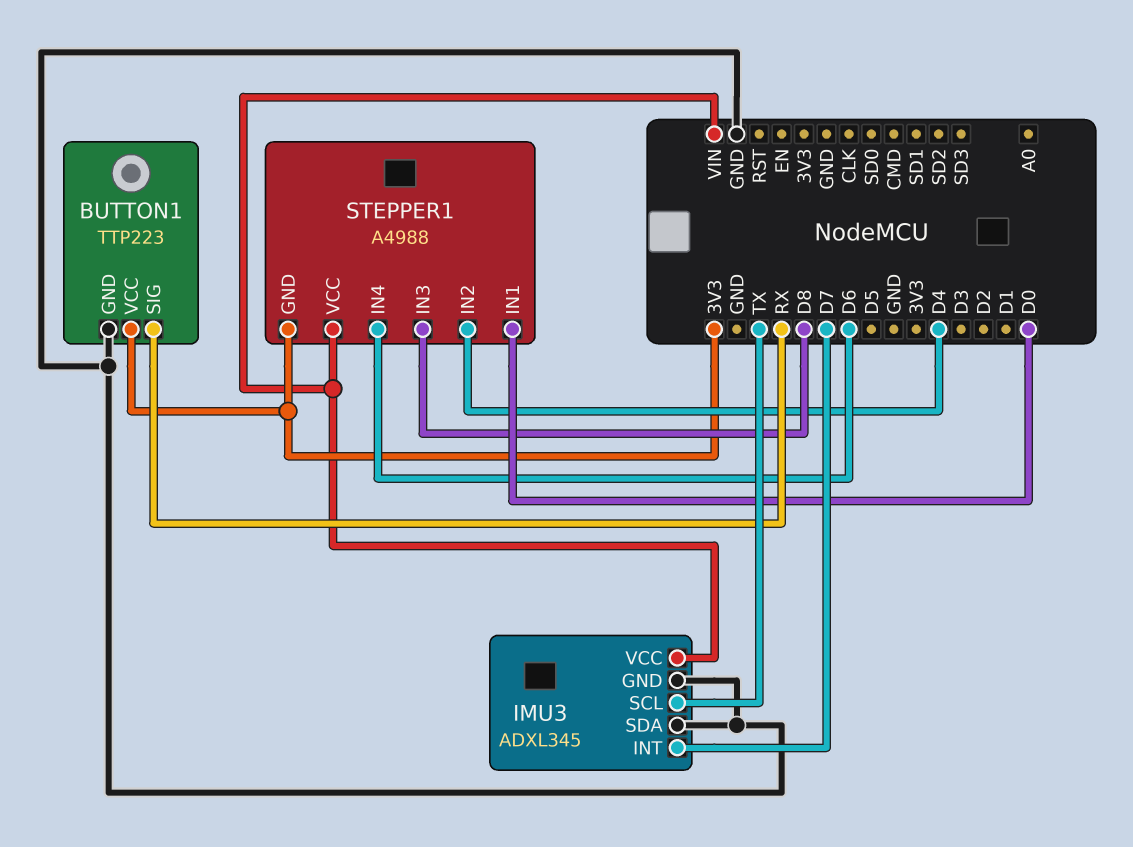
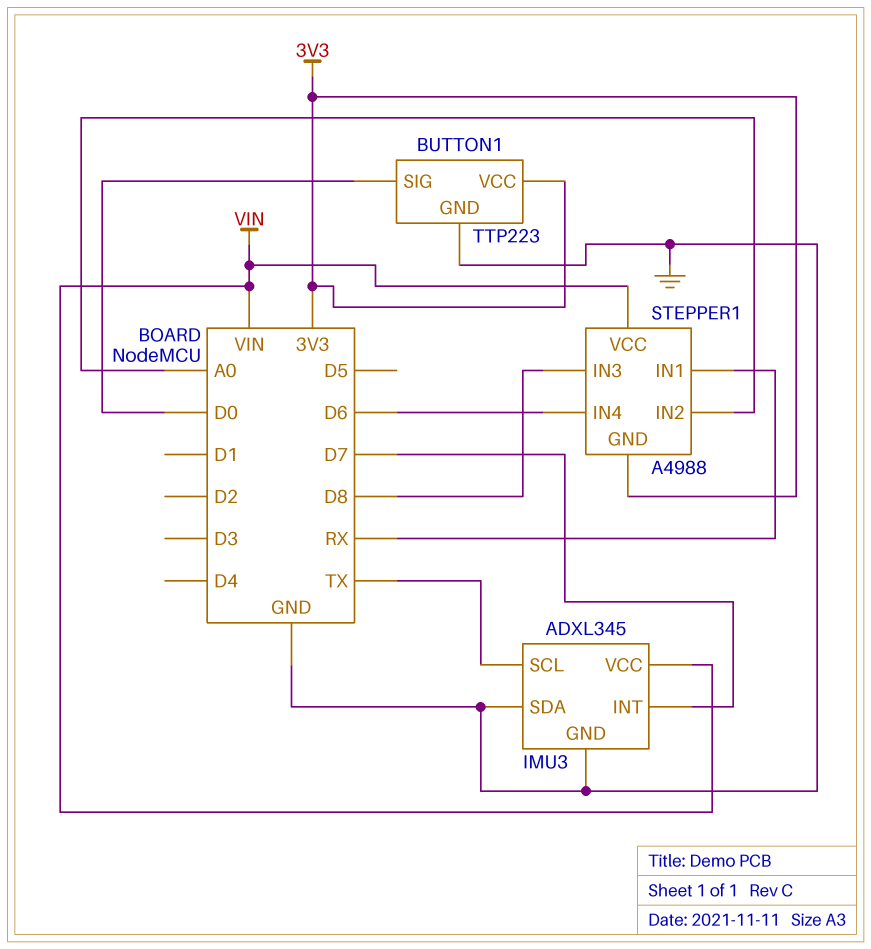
BUTTON1 pin SIG: RX -> D0
STEPPER1 pin IN1: D0 -> RX
STEPPER1 pin IN2: D4 -> A0

